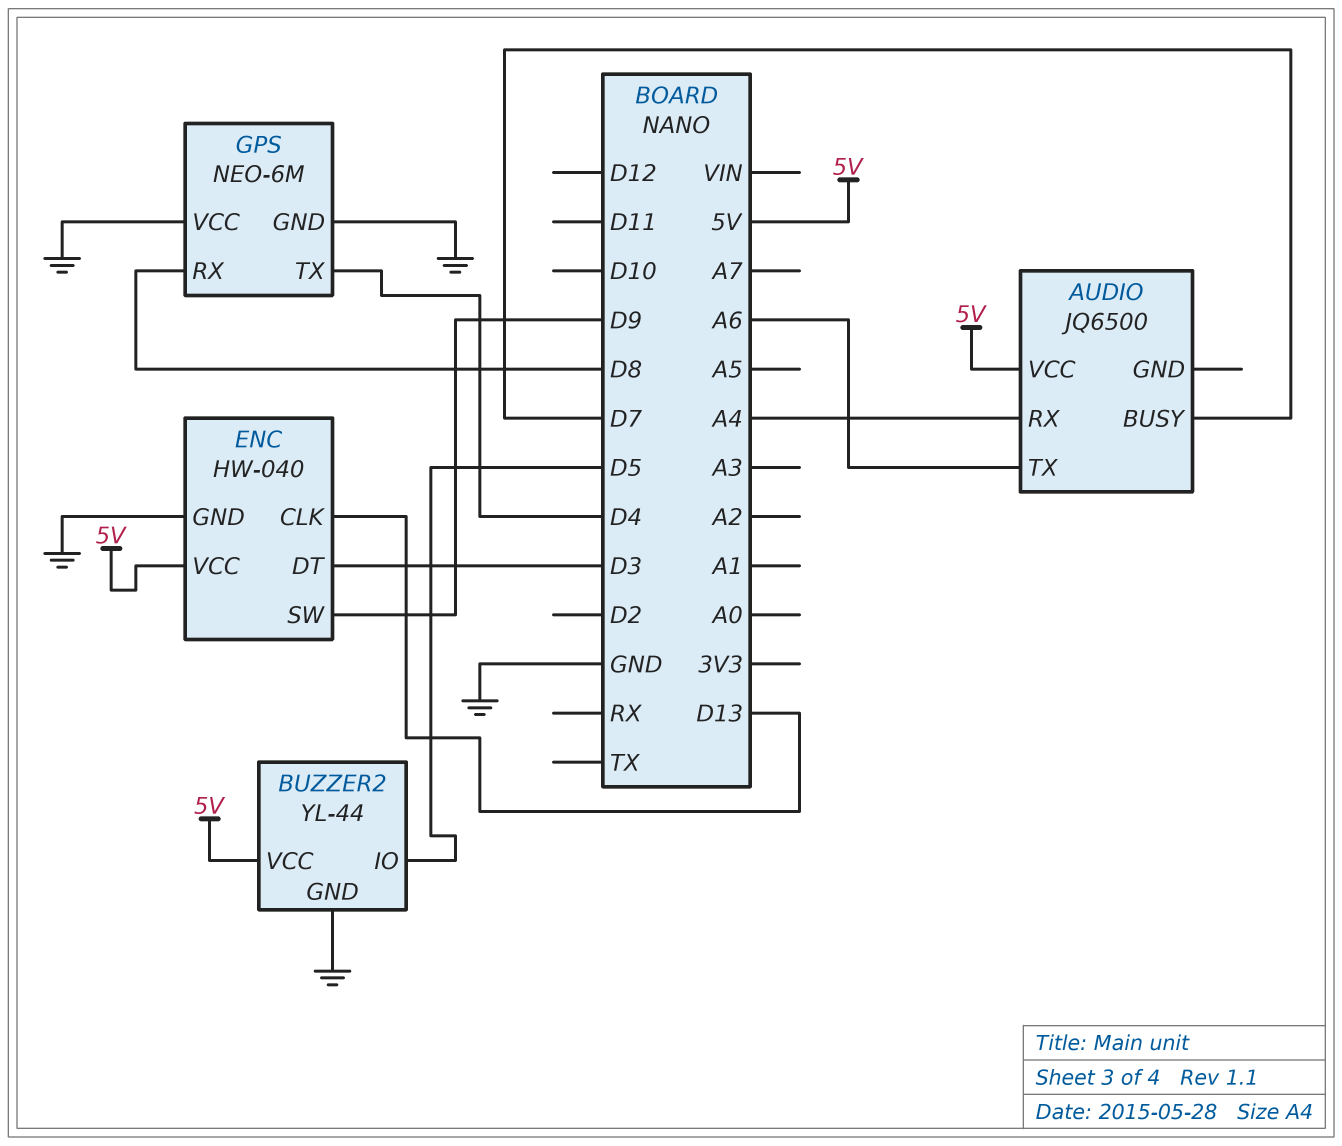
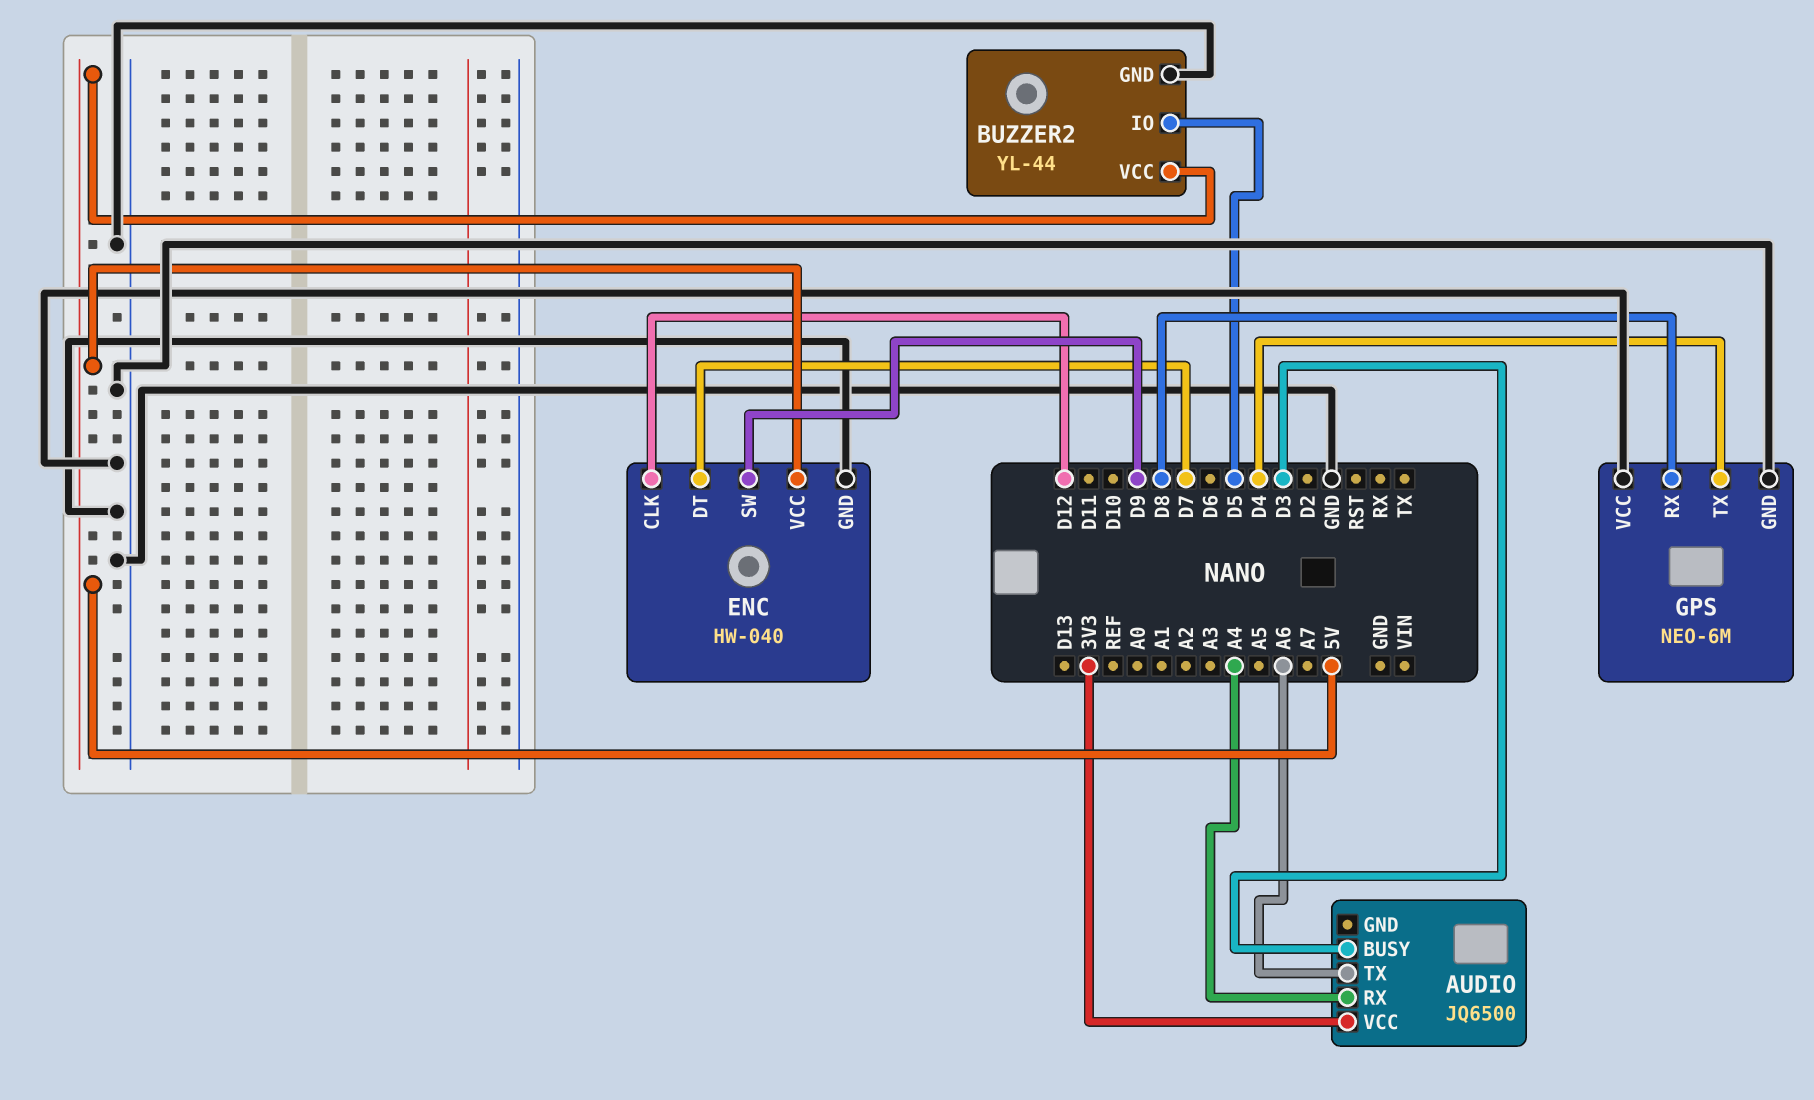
AUDIO pin BUSY: D7 -> D3
AUDIO pin VCC: 5V -> 3V3
ENC pin CLK: D13 -> D12
ENC pin DT: D3 -> D7

